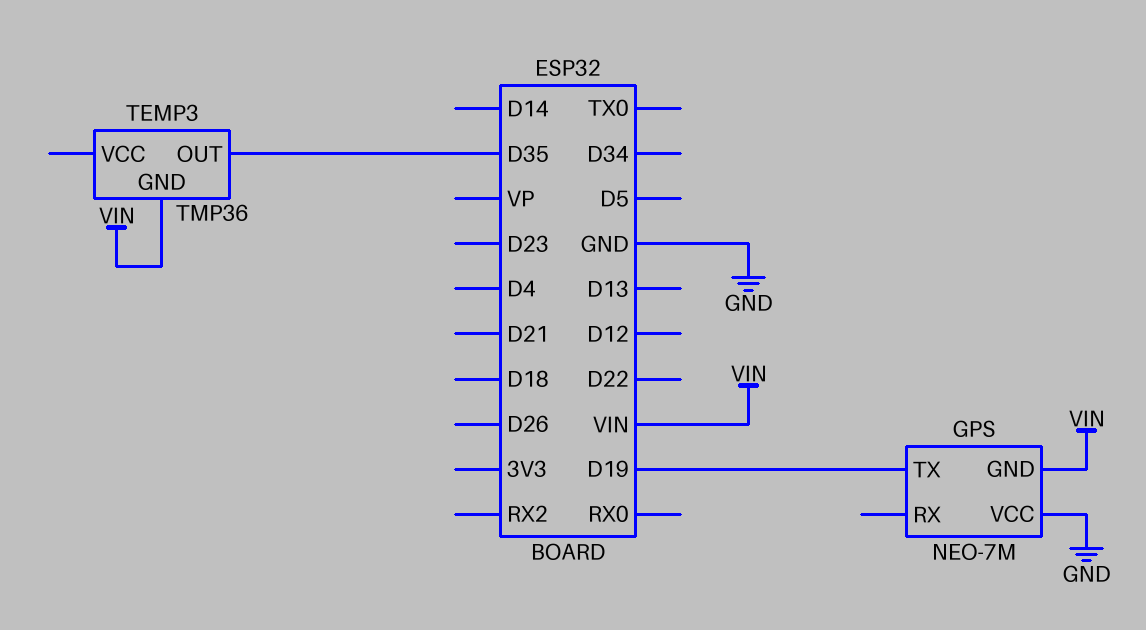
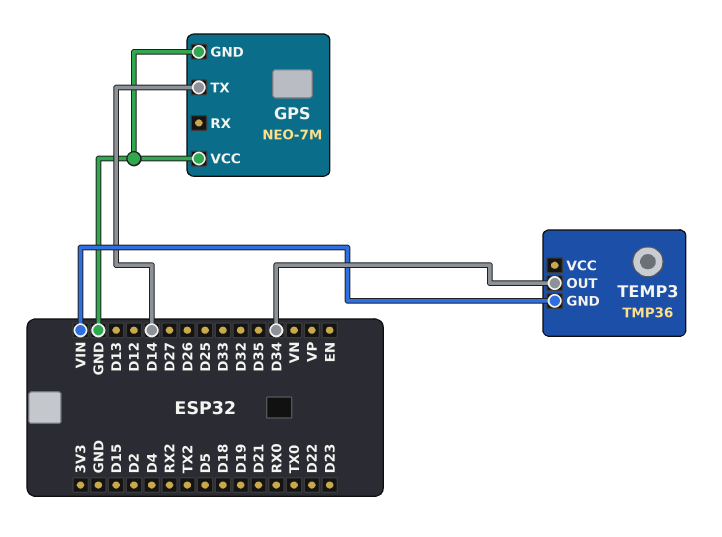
GPS pin GND: VIN -> GND
GPS pin TX: D19 -> D14
TEMP3 pin OUT: D35 -> D34

